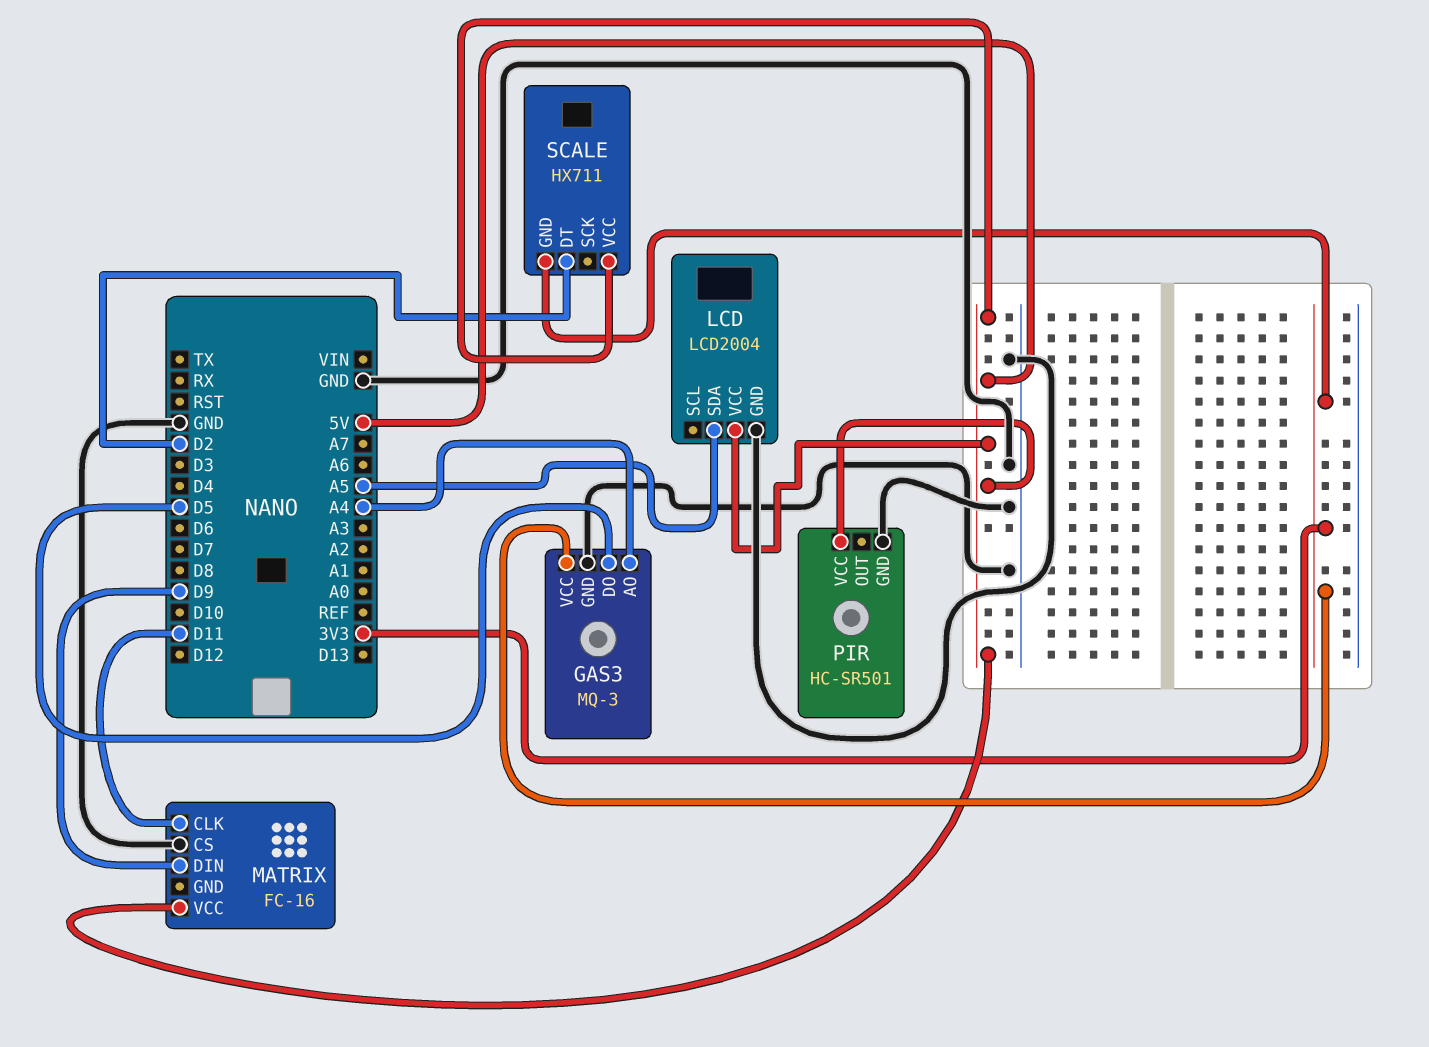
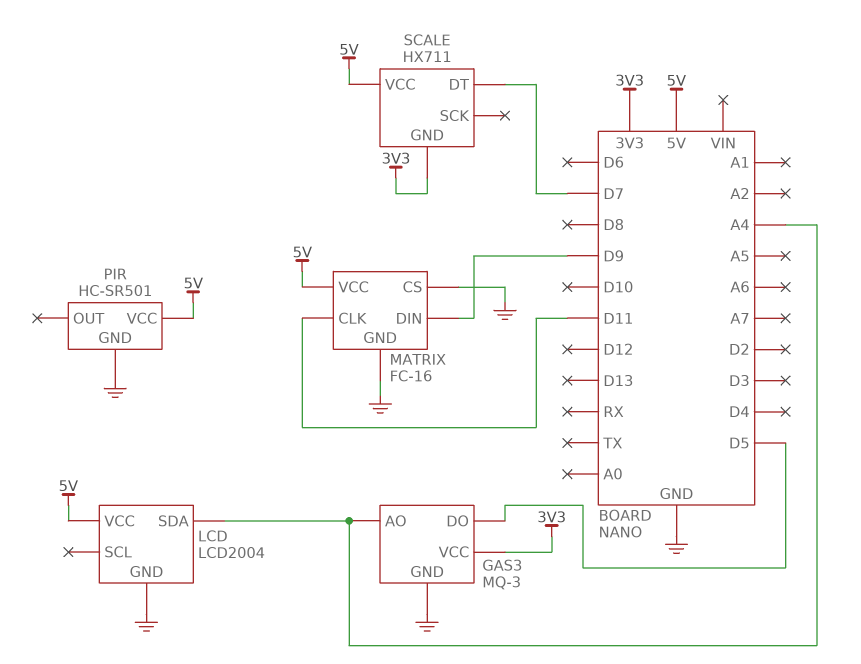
LCD pin SDA: A5 -> A4
MATRIX pin GND: none -> GND
SCALE pin DT: D2 -> D7

